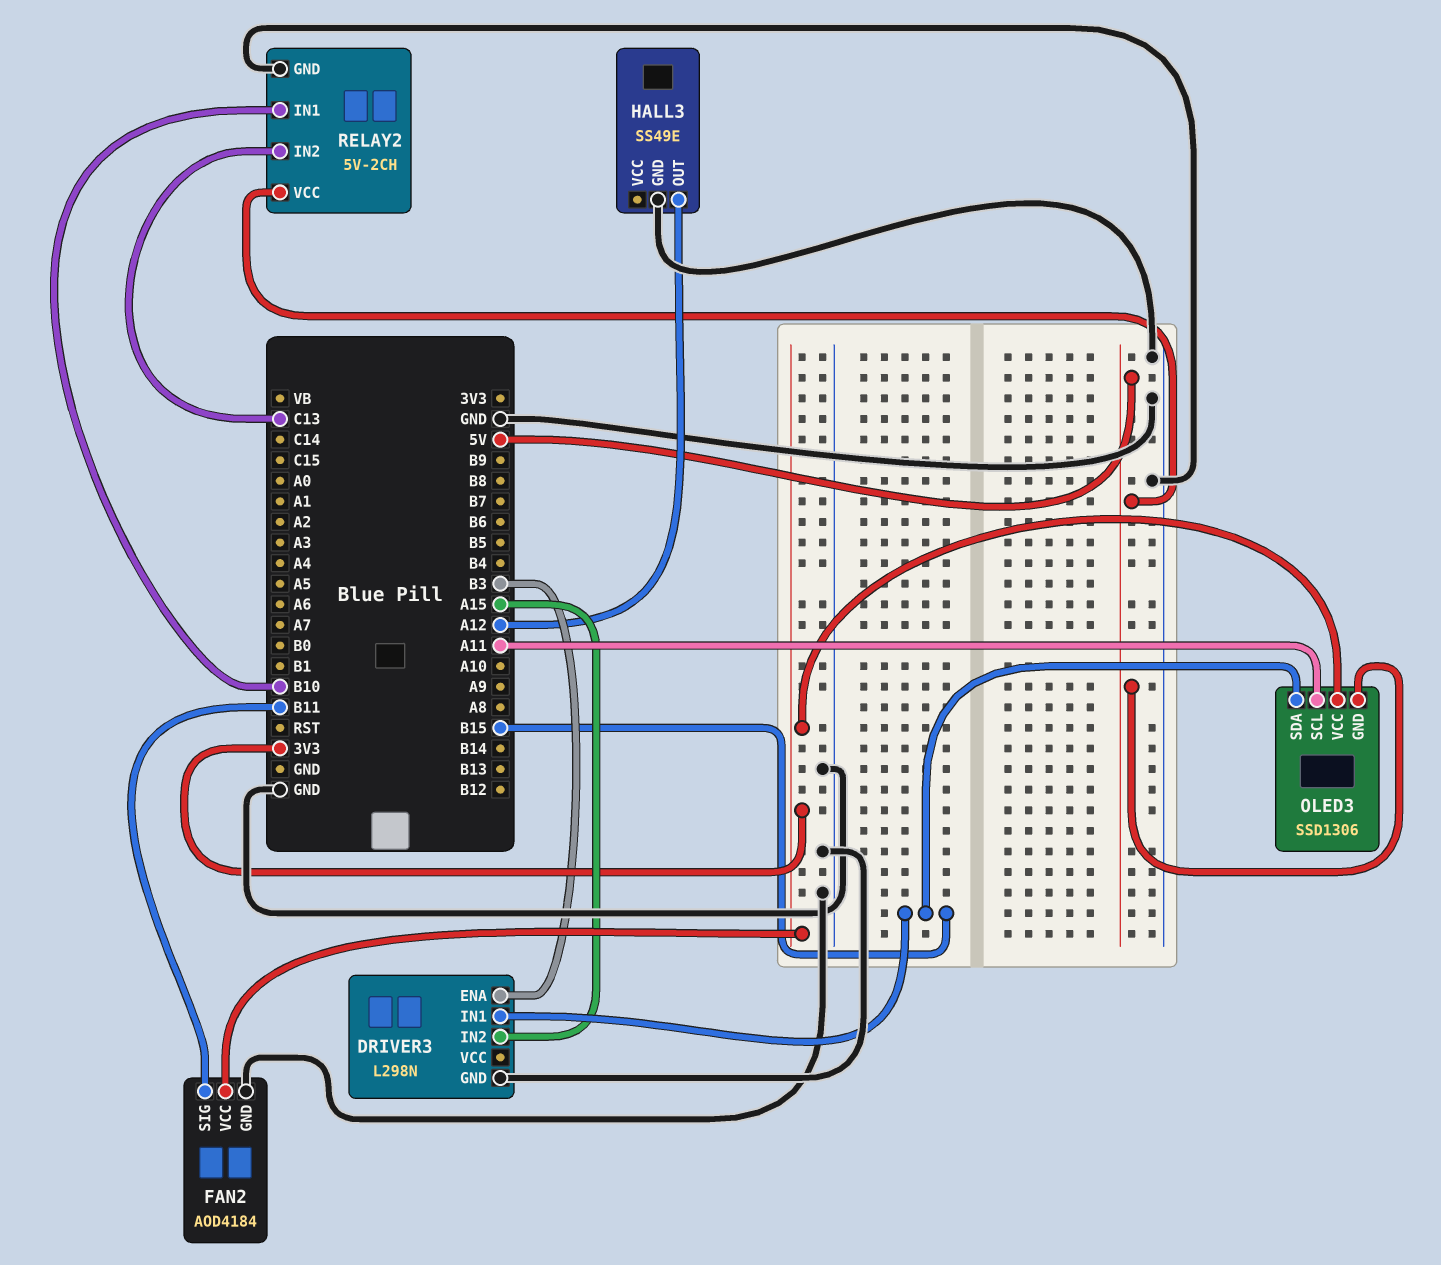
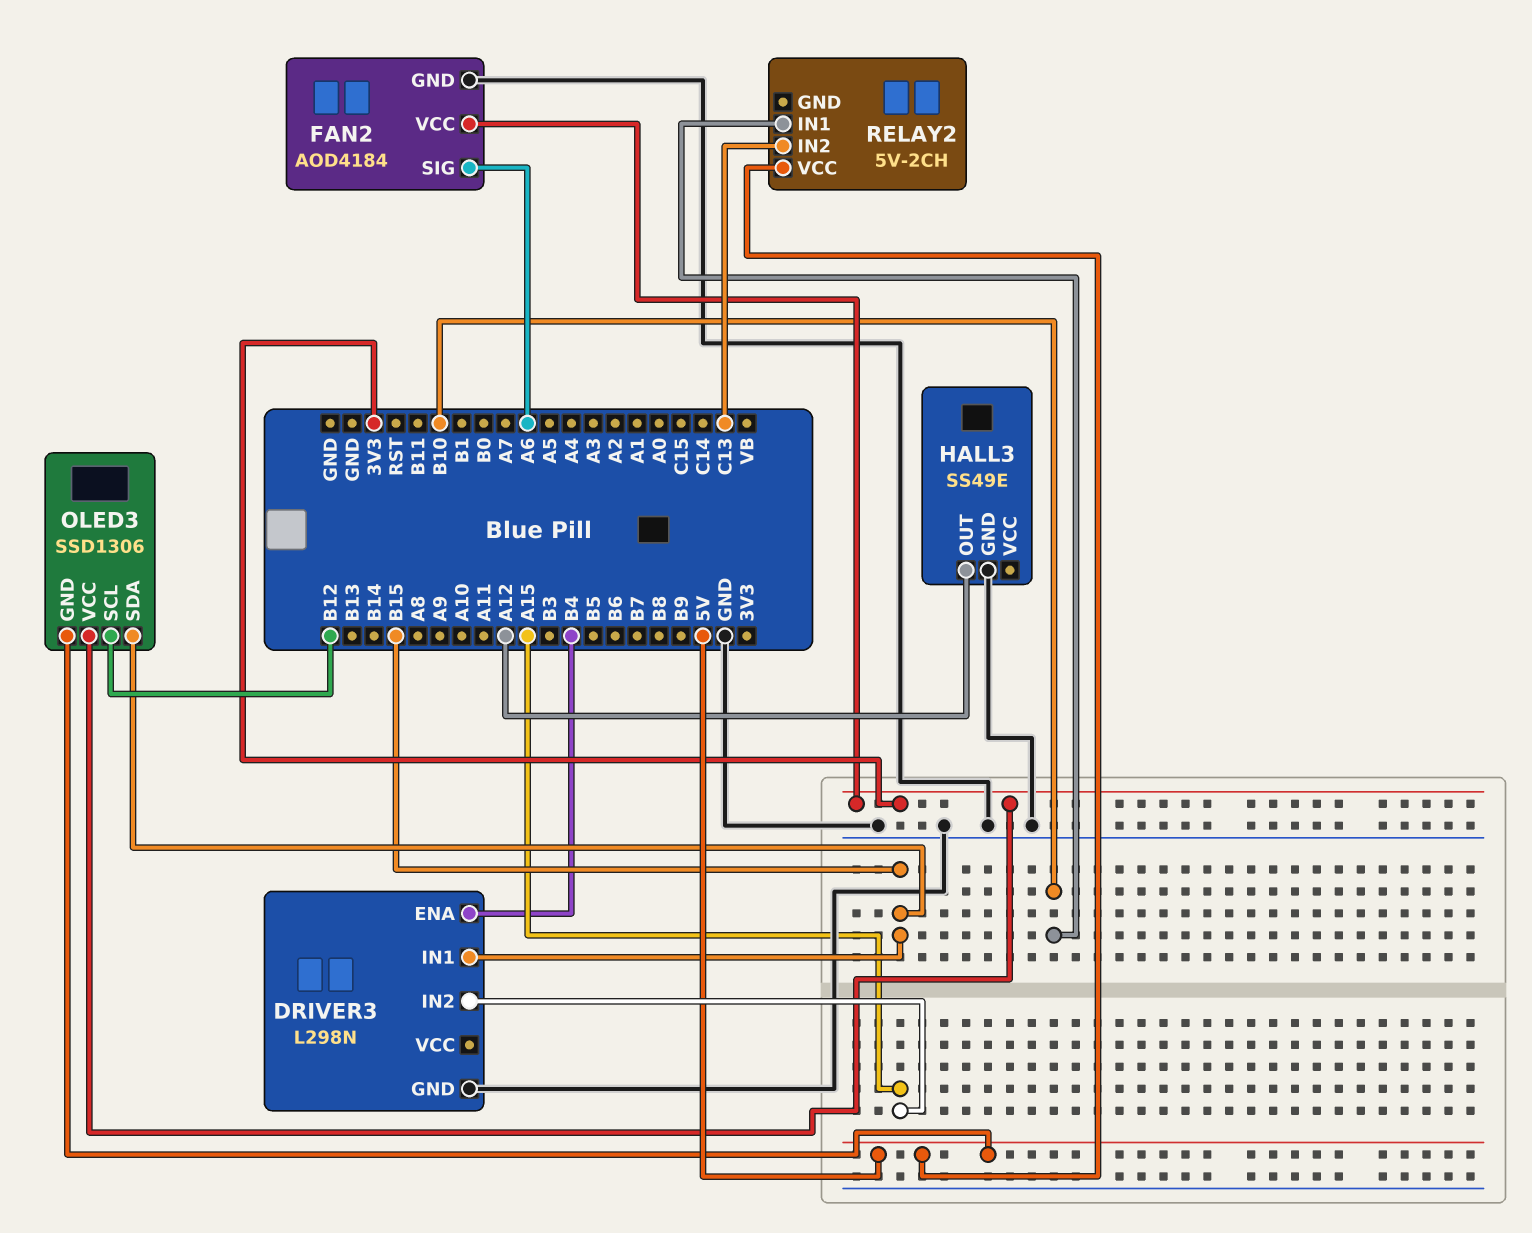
DRIVER3 pin ENA: B3 -> B4
FAN2 pin SIG: B11 -> A6
OLED3 pin SCL: A11 -> B12
RELAY2 pin GND: GND -> none

